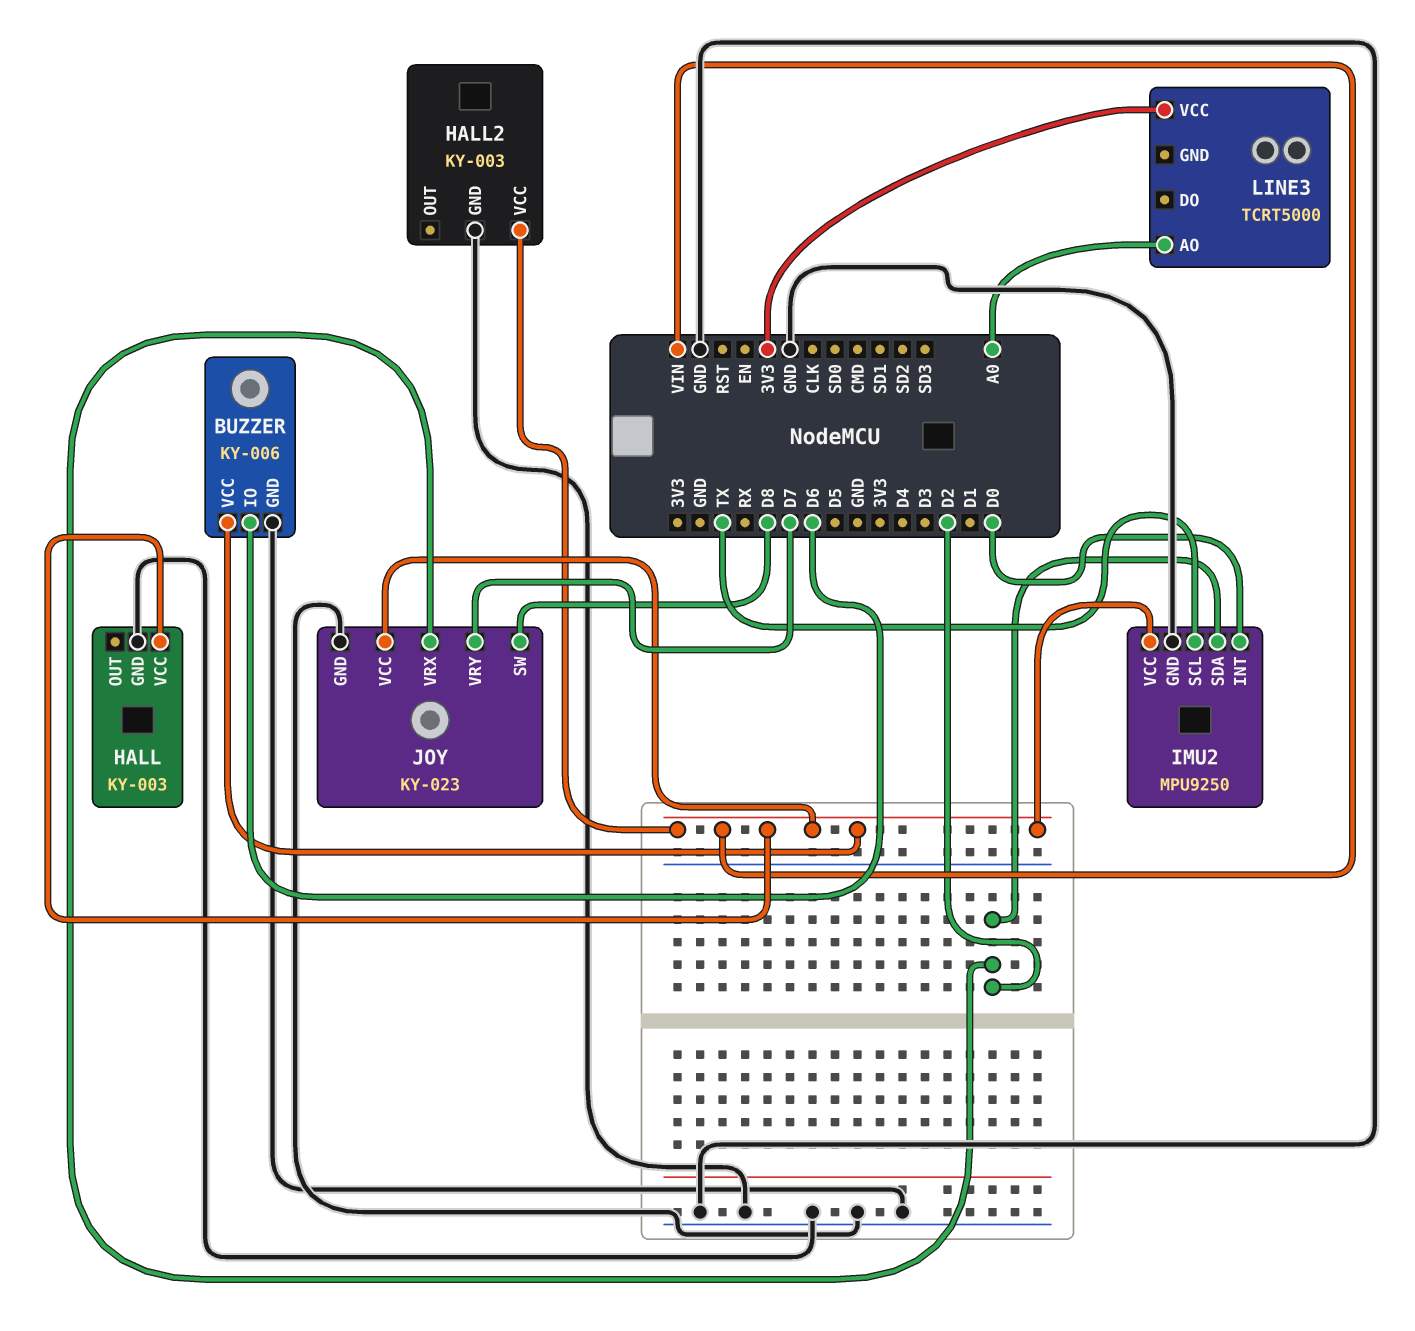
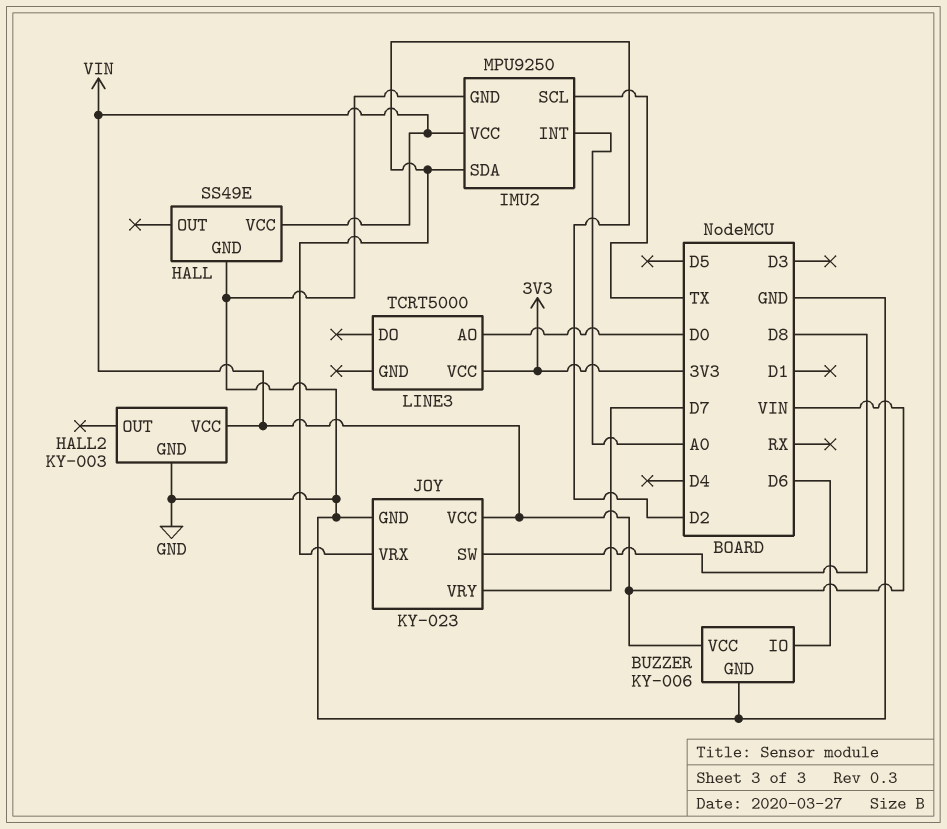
HALL: KY-003 -> SS49E
IMU2 pin INT: D0 -> A0
LINE3 pin AO: A0 -> D0

